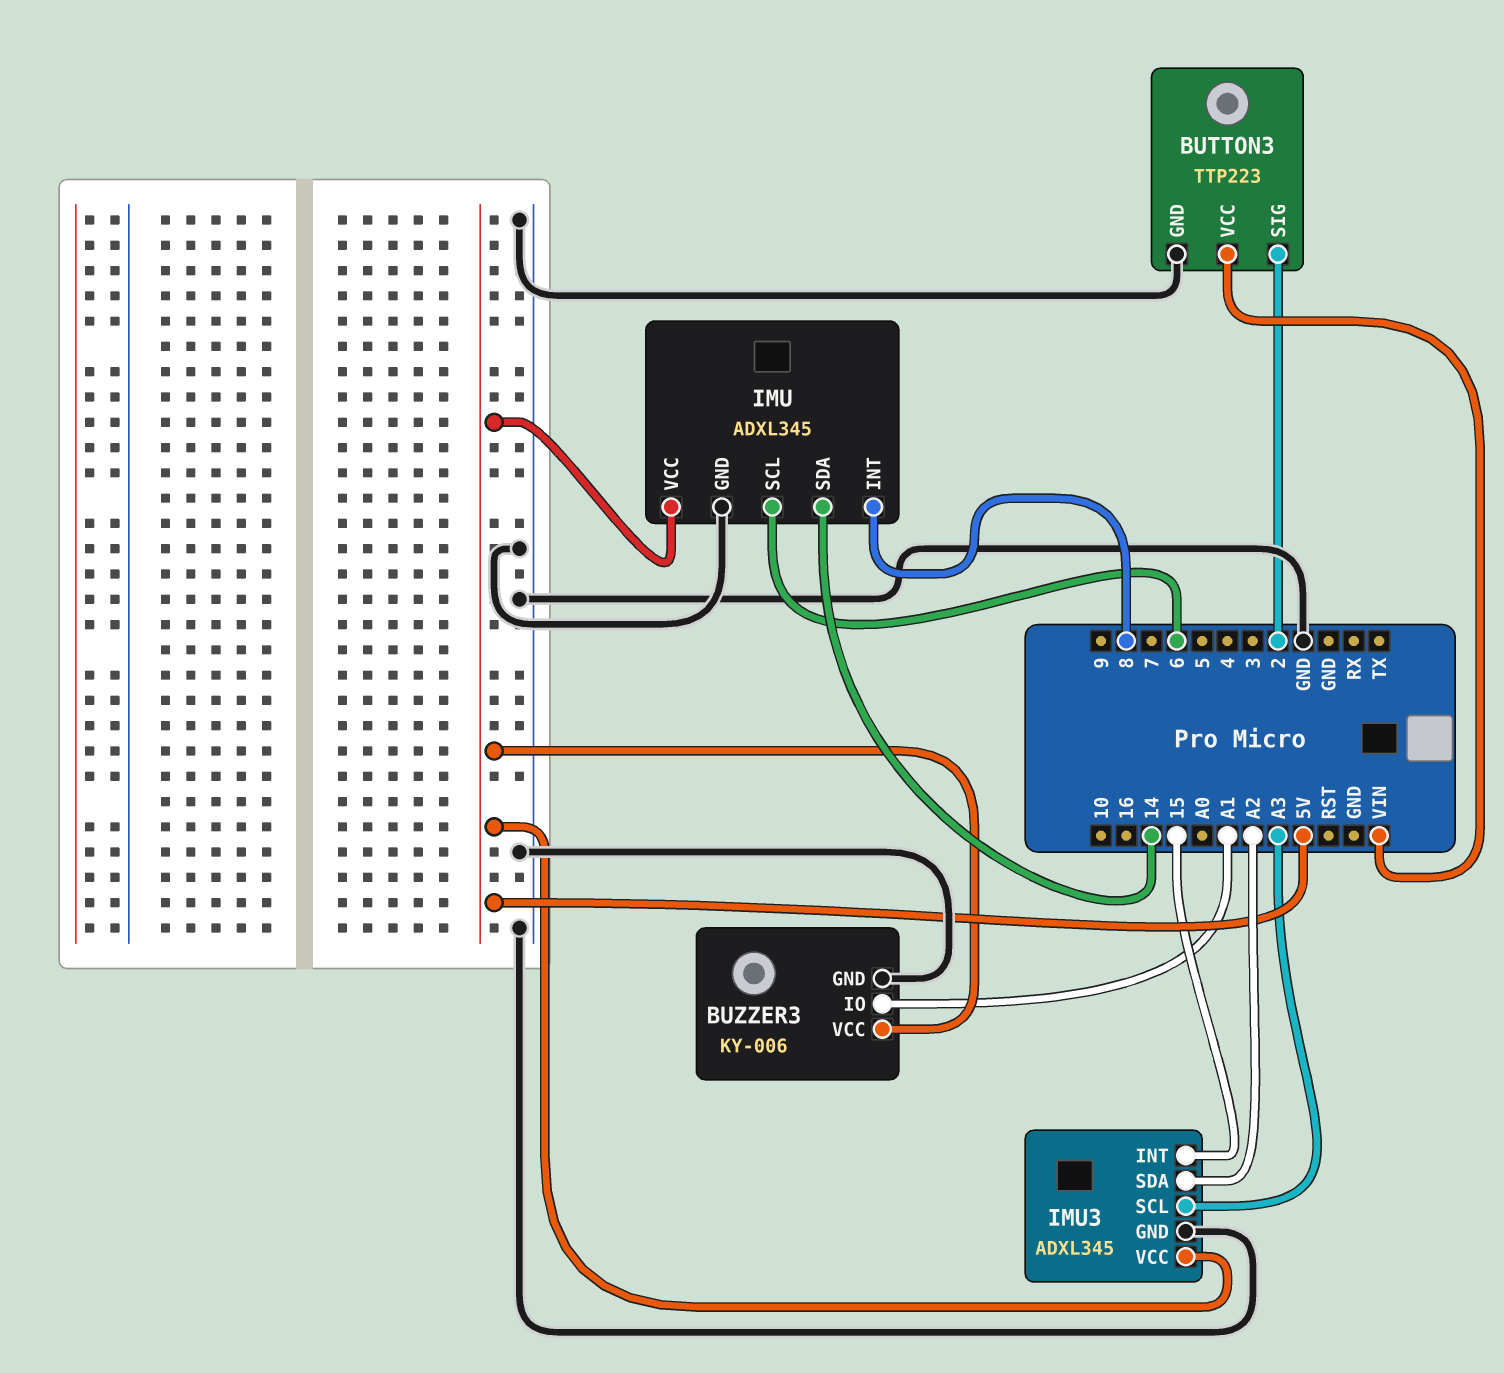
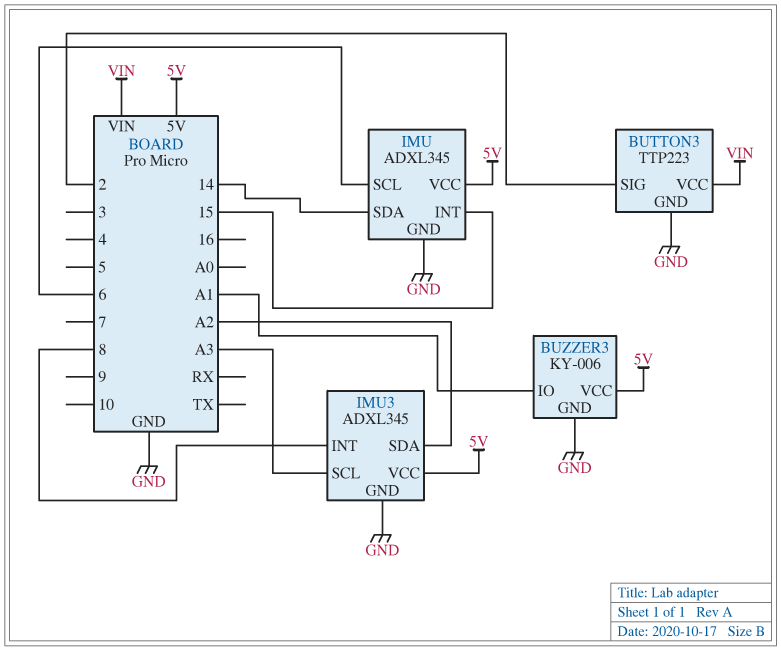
IMU pin INT: 8 -> 15
IMU3 pin INT: 15 -> 8

